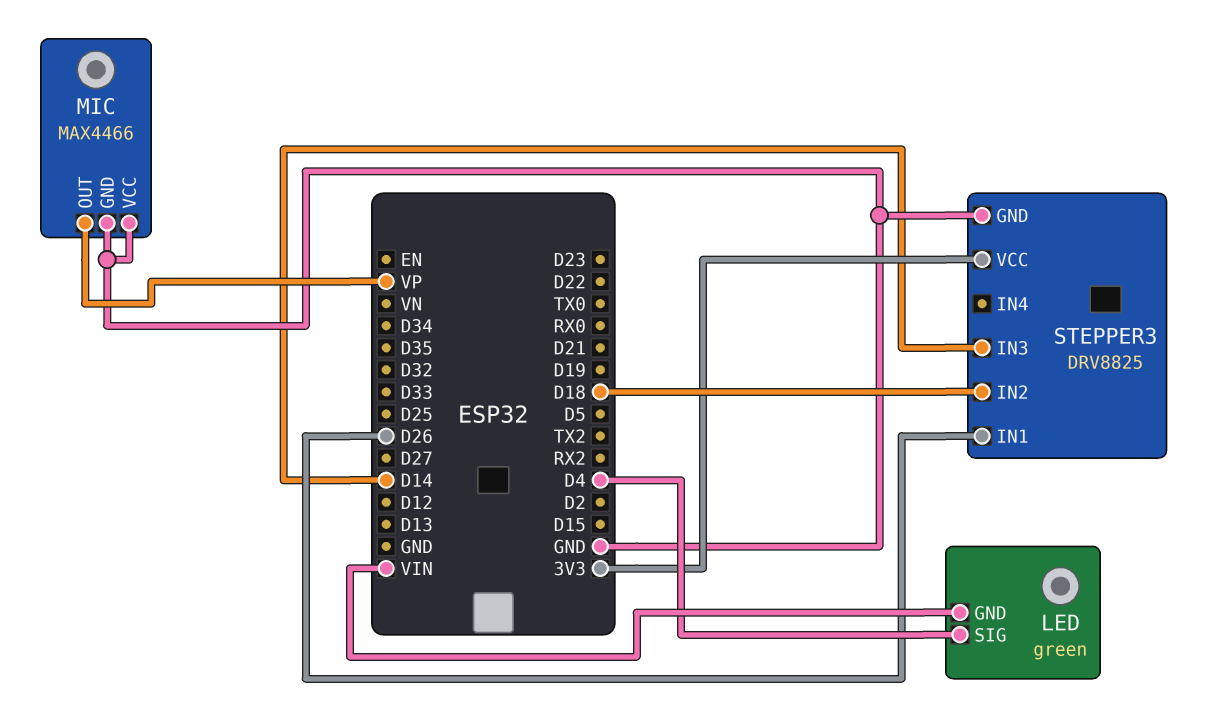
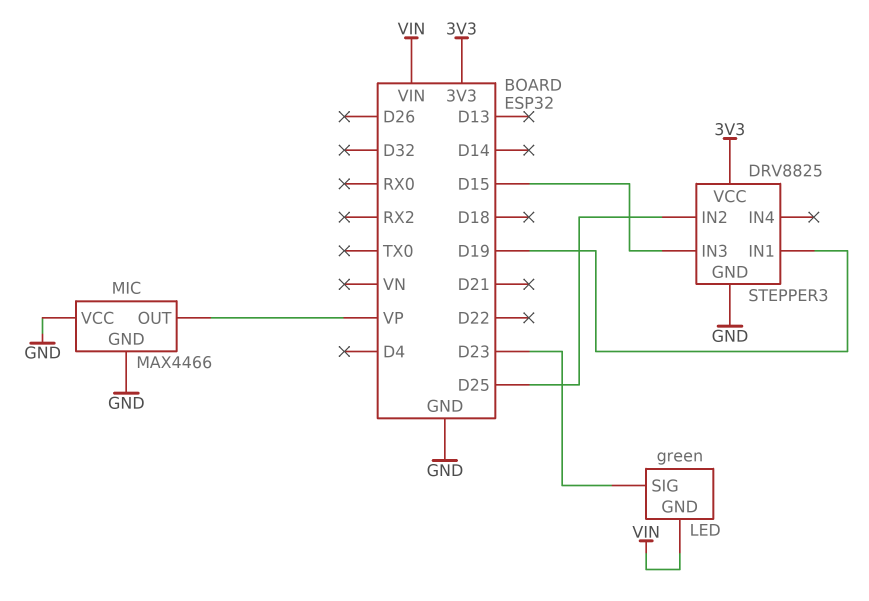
LED pin SIG: D4 -> D23
STEPPER3 pin IN1: D26 -> D19
STEPPER3 pin IN2: D18 -> D25
STEPPER3 pin IN3: D14 -> D15

